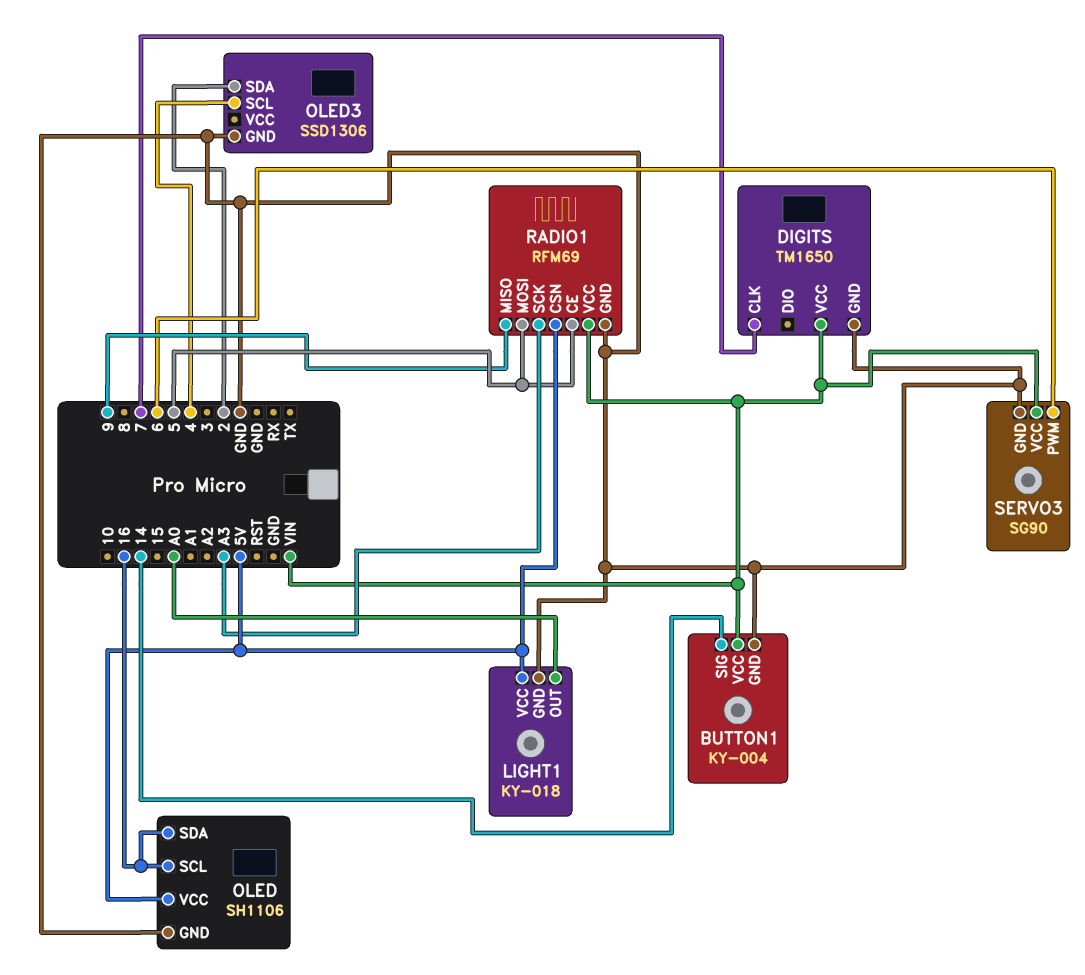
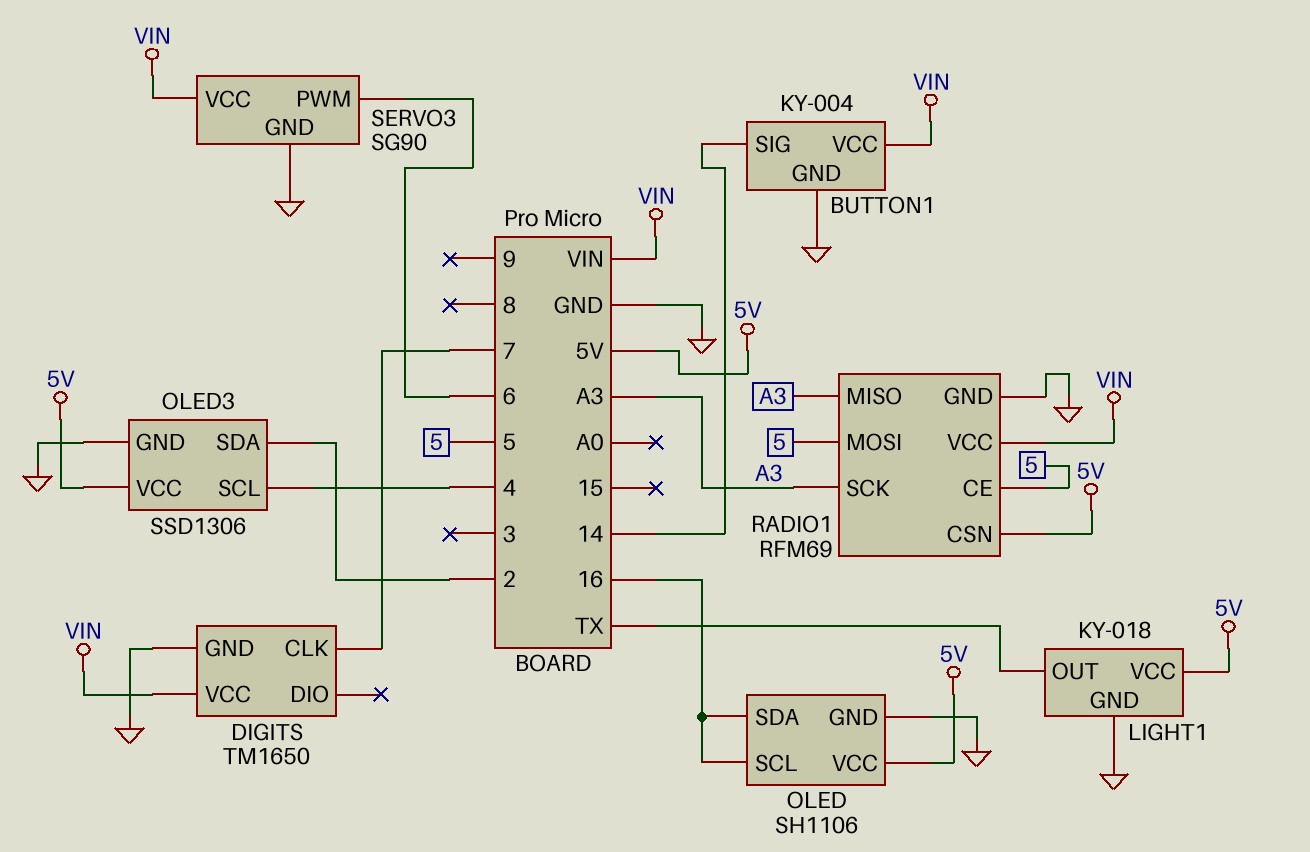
LIGHT1 pin OUT: A0 -> TX
OLED3 pin VCC: none -> 5V
RADIO1 pin MISO: 9 -> A3

